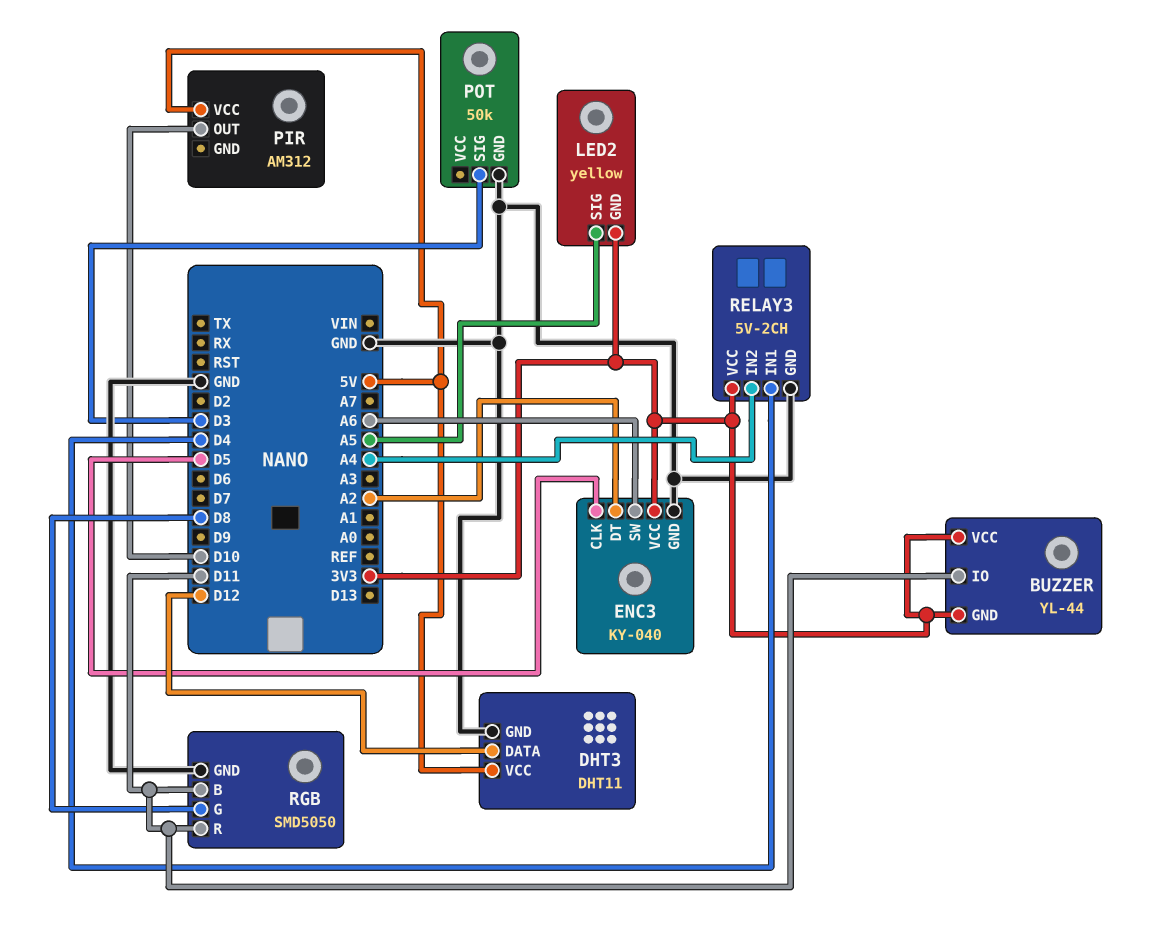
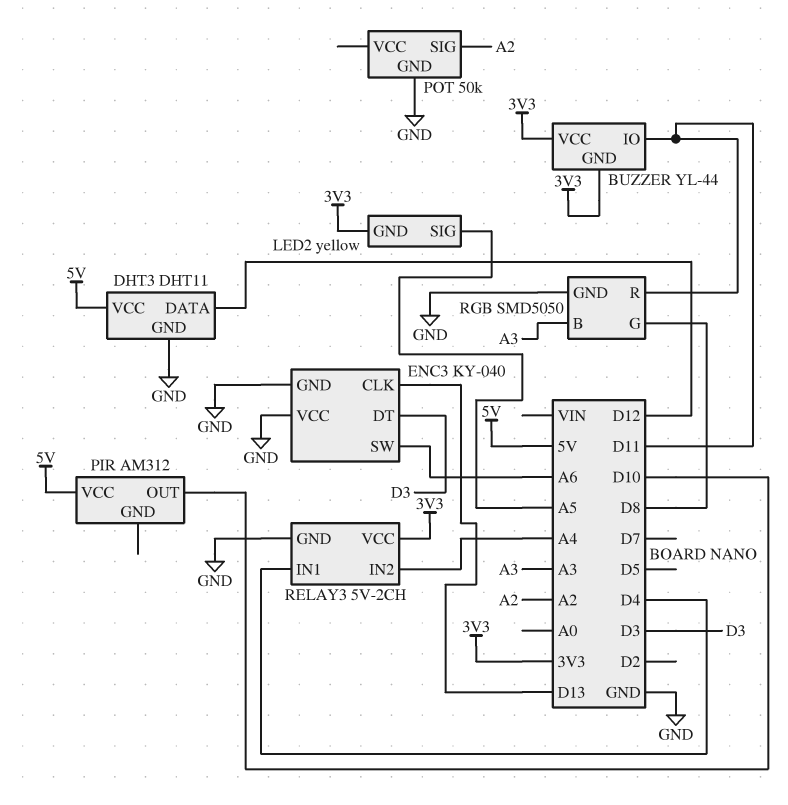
ENC3 pin CLK: D5 -> D13
ENC3 pin DT: A2 -> D3
ENC3 pin VCC: 3V3 -> GND
POT pin SIG: D3 -> A2
RGB pin B: D11 -> A3

